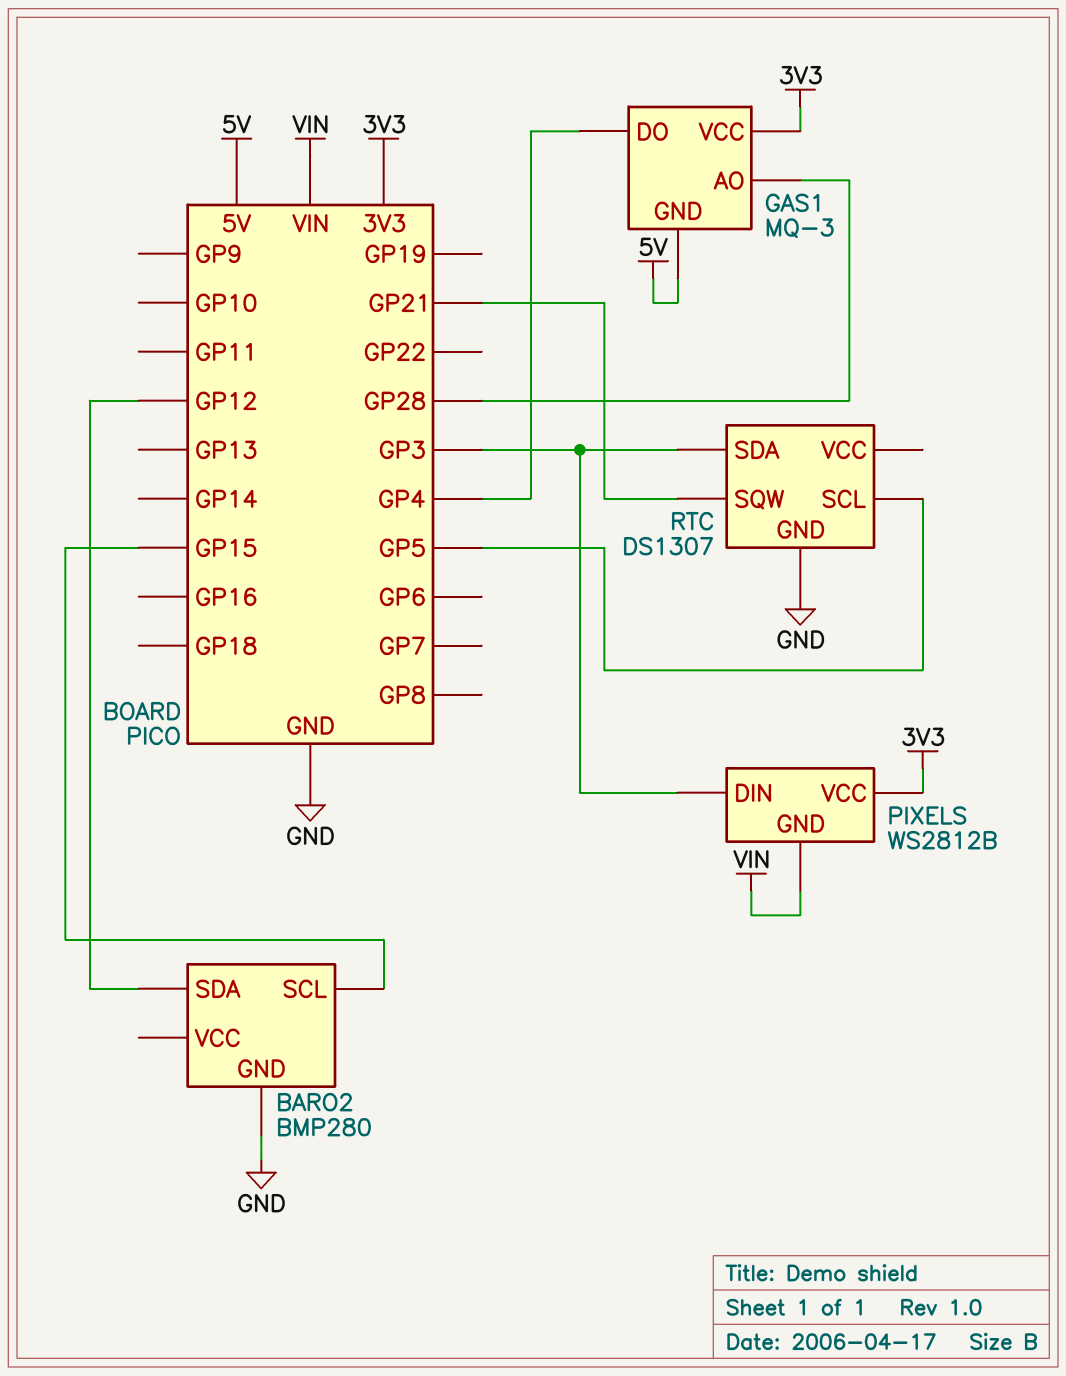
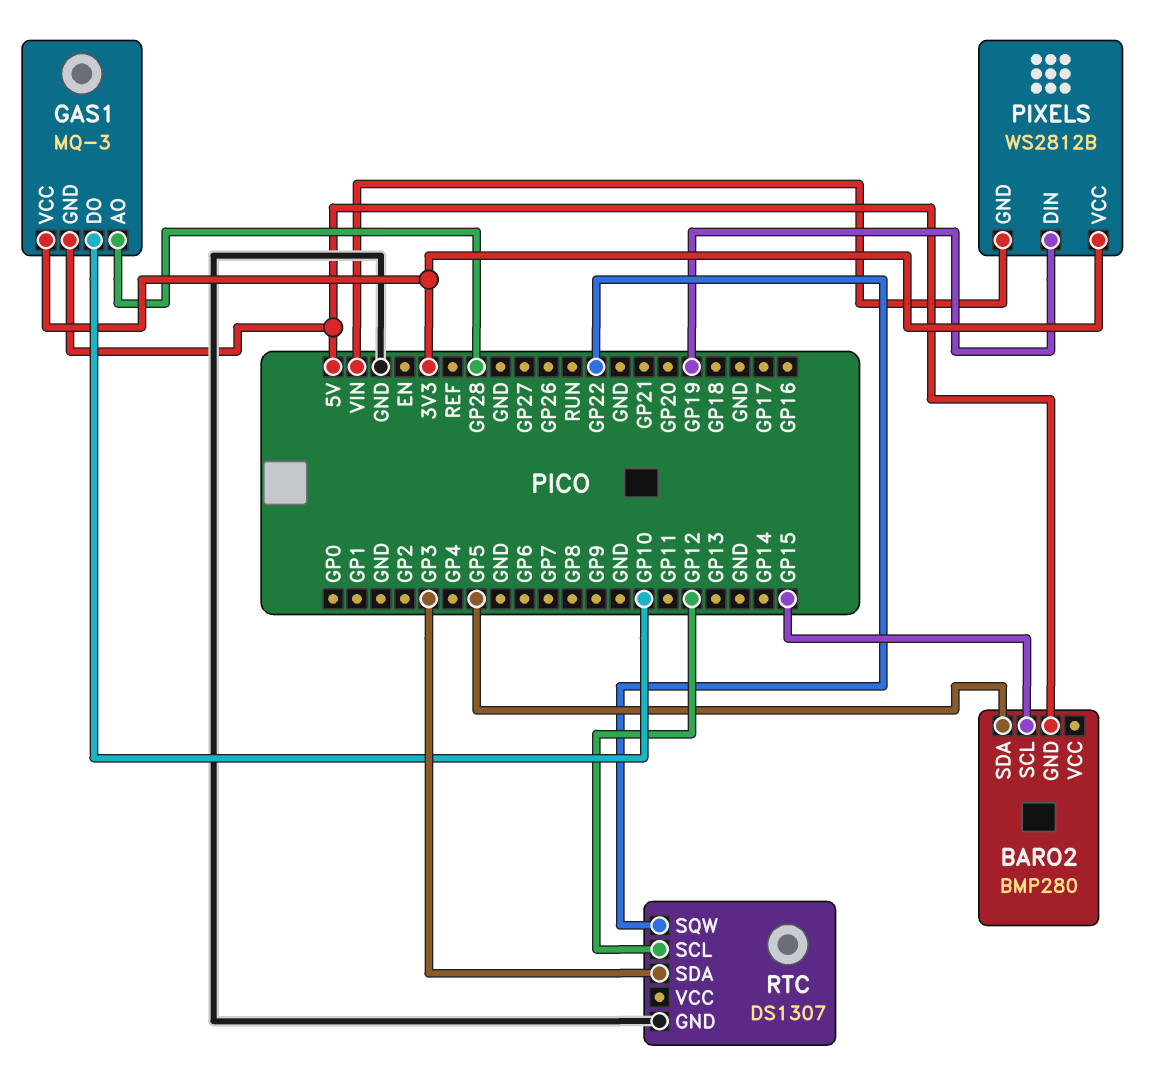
BARO2 pin GND: GND -> 5V
BARO2 pin SDA: GP12 -> GP5
GAS1 pin DO: GP4 -> GP10
PIXELS pin DIN: GP3 -> GP19
RTC pin SCL: GP5 -> GP12
RTC pin SQW: GP21 -> GP22

